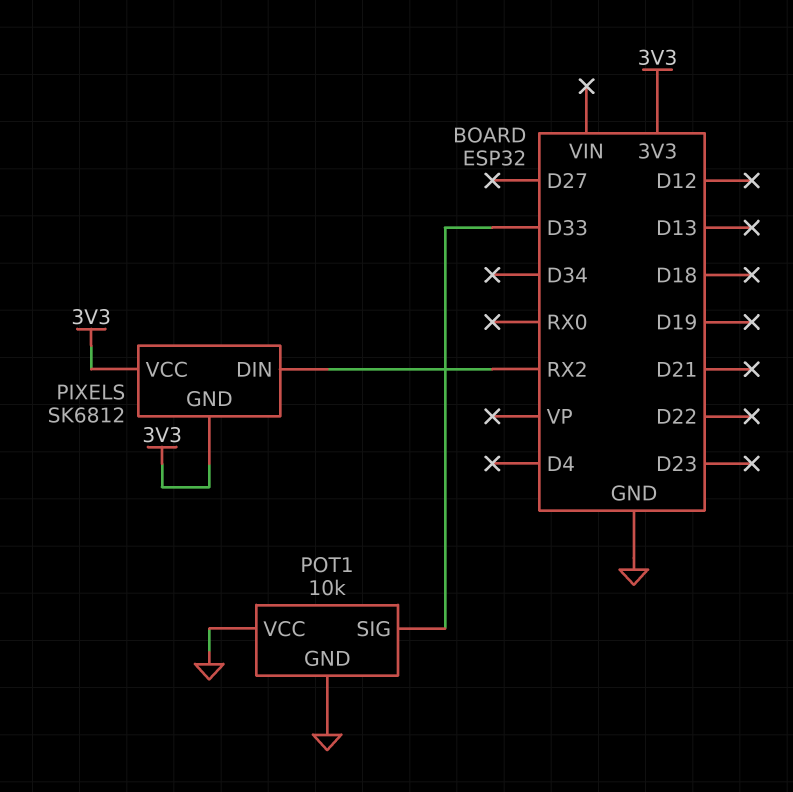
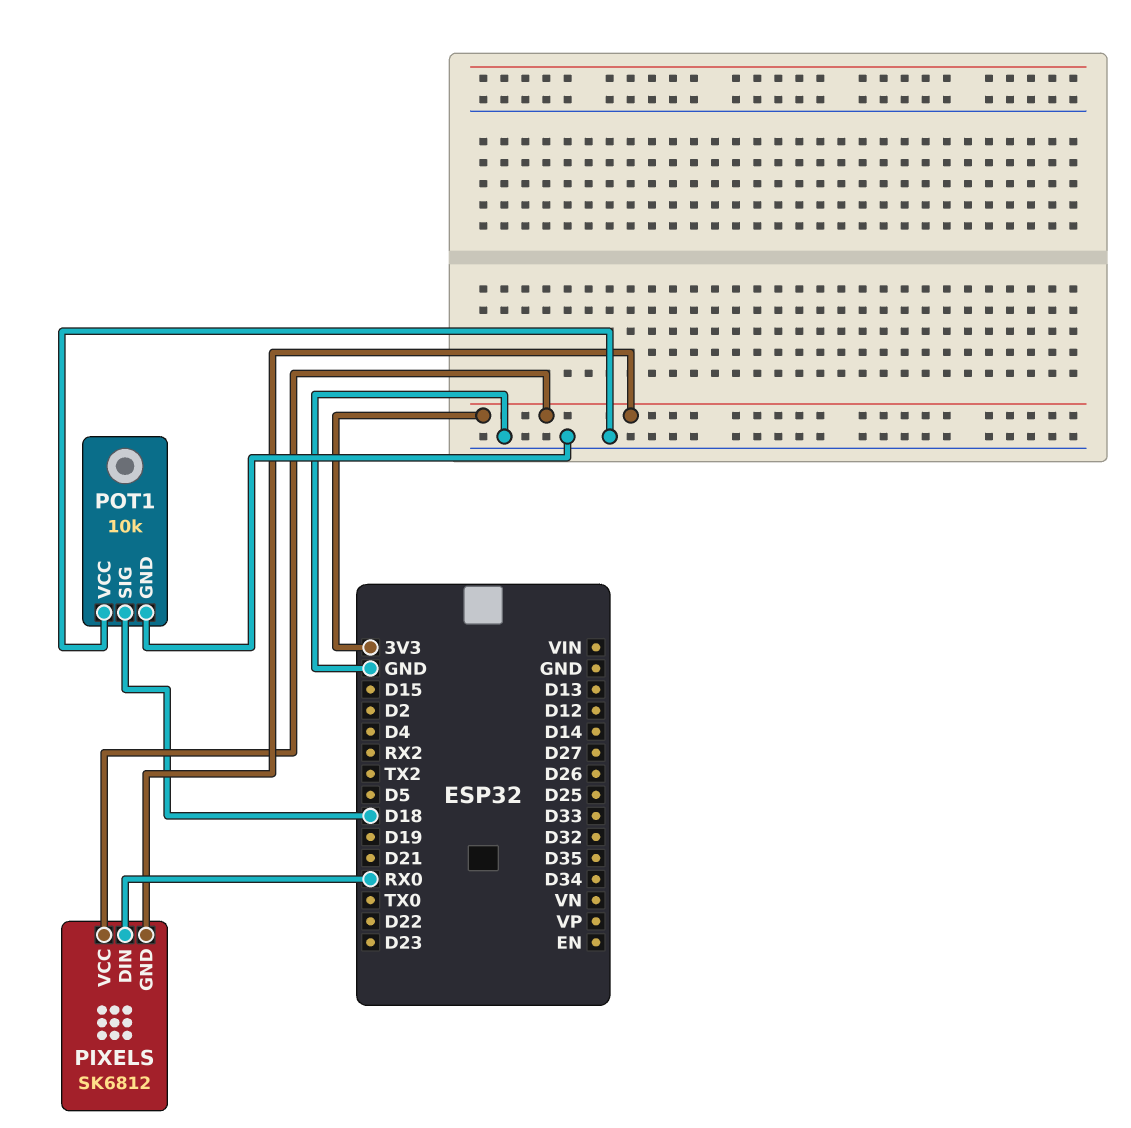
PIXELS pin DIN: RX2 -> RX0
POT1 pin SIG: D33 -> D18

